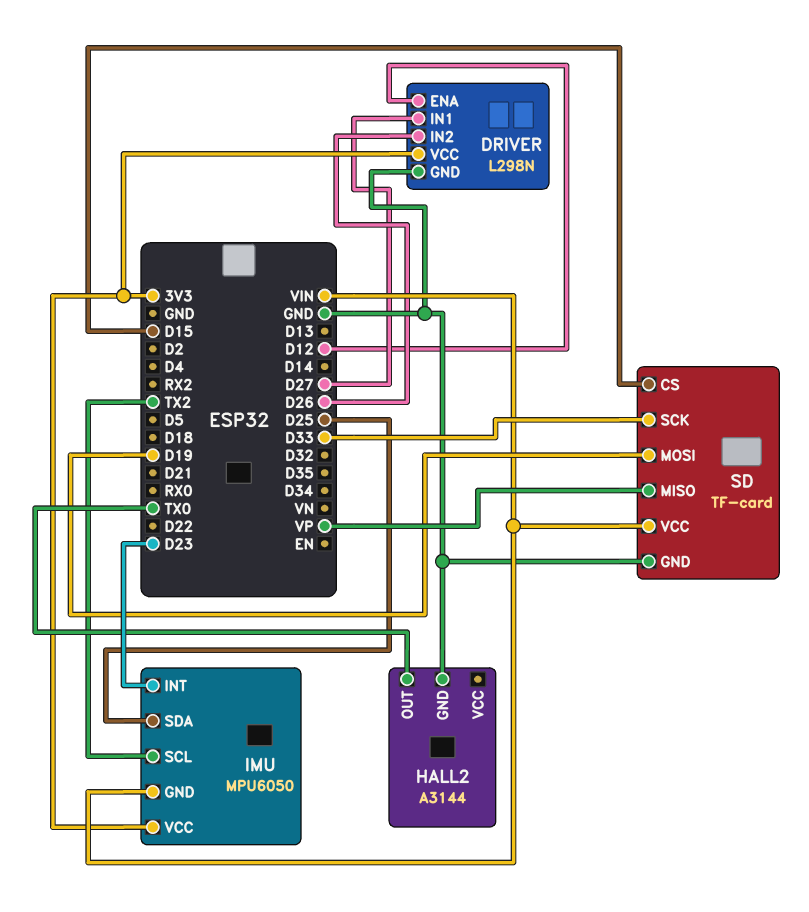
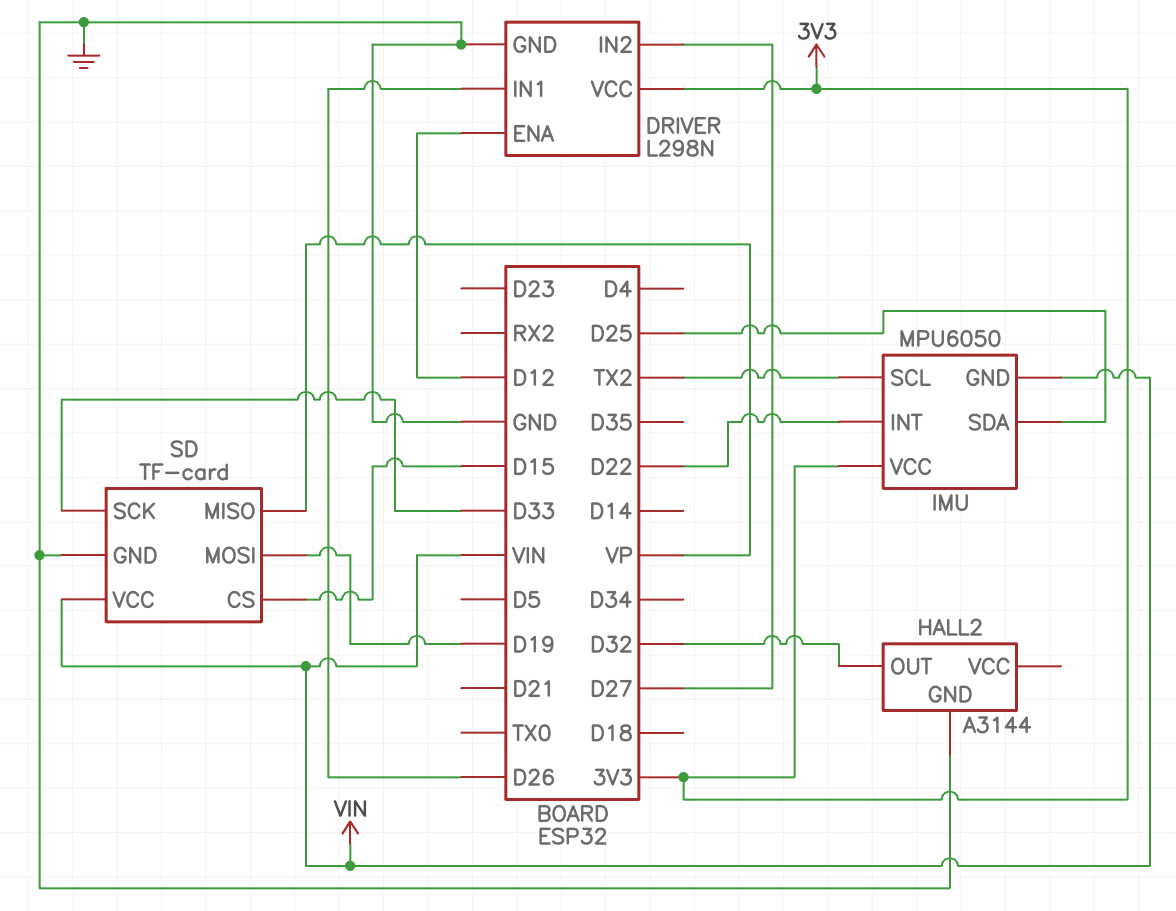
DRIVER pin IN1: D27 -> D26
DRIVER pin IN2: D26 -> D27
HALL2 pin OUT: TX0 -> D32
IMU pin INT: D23 -> D22

